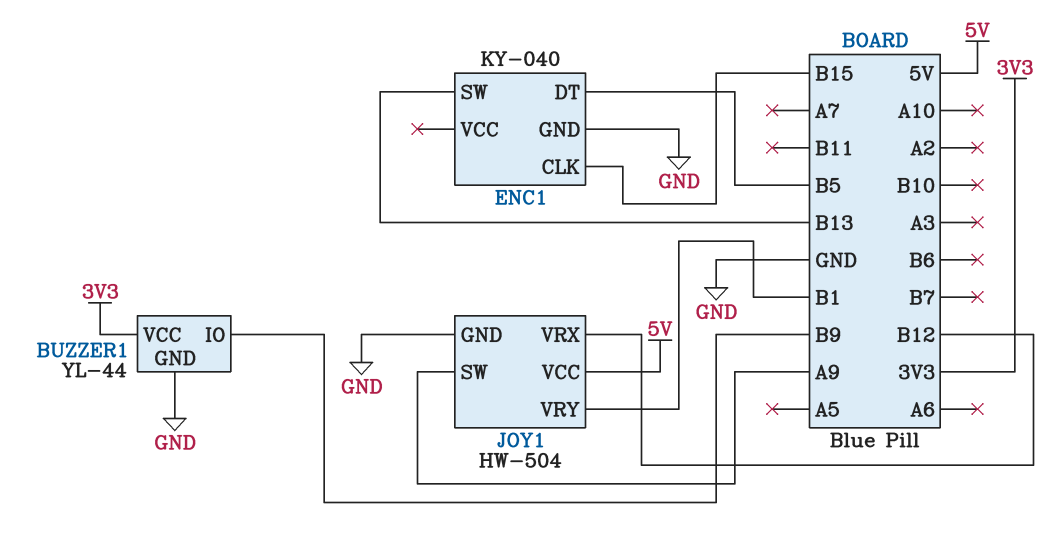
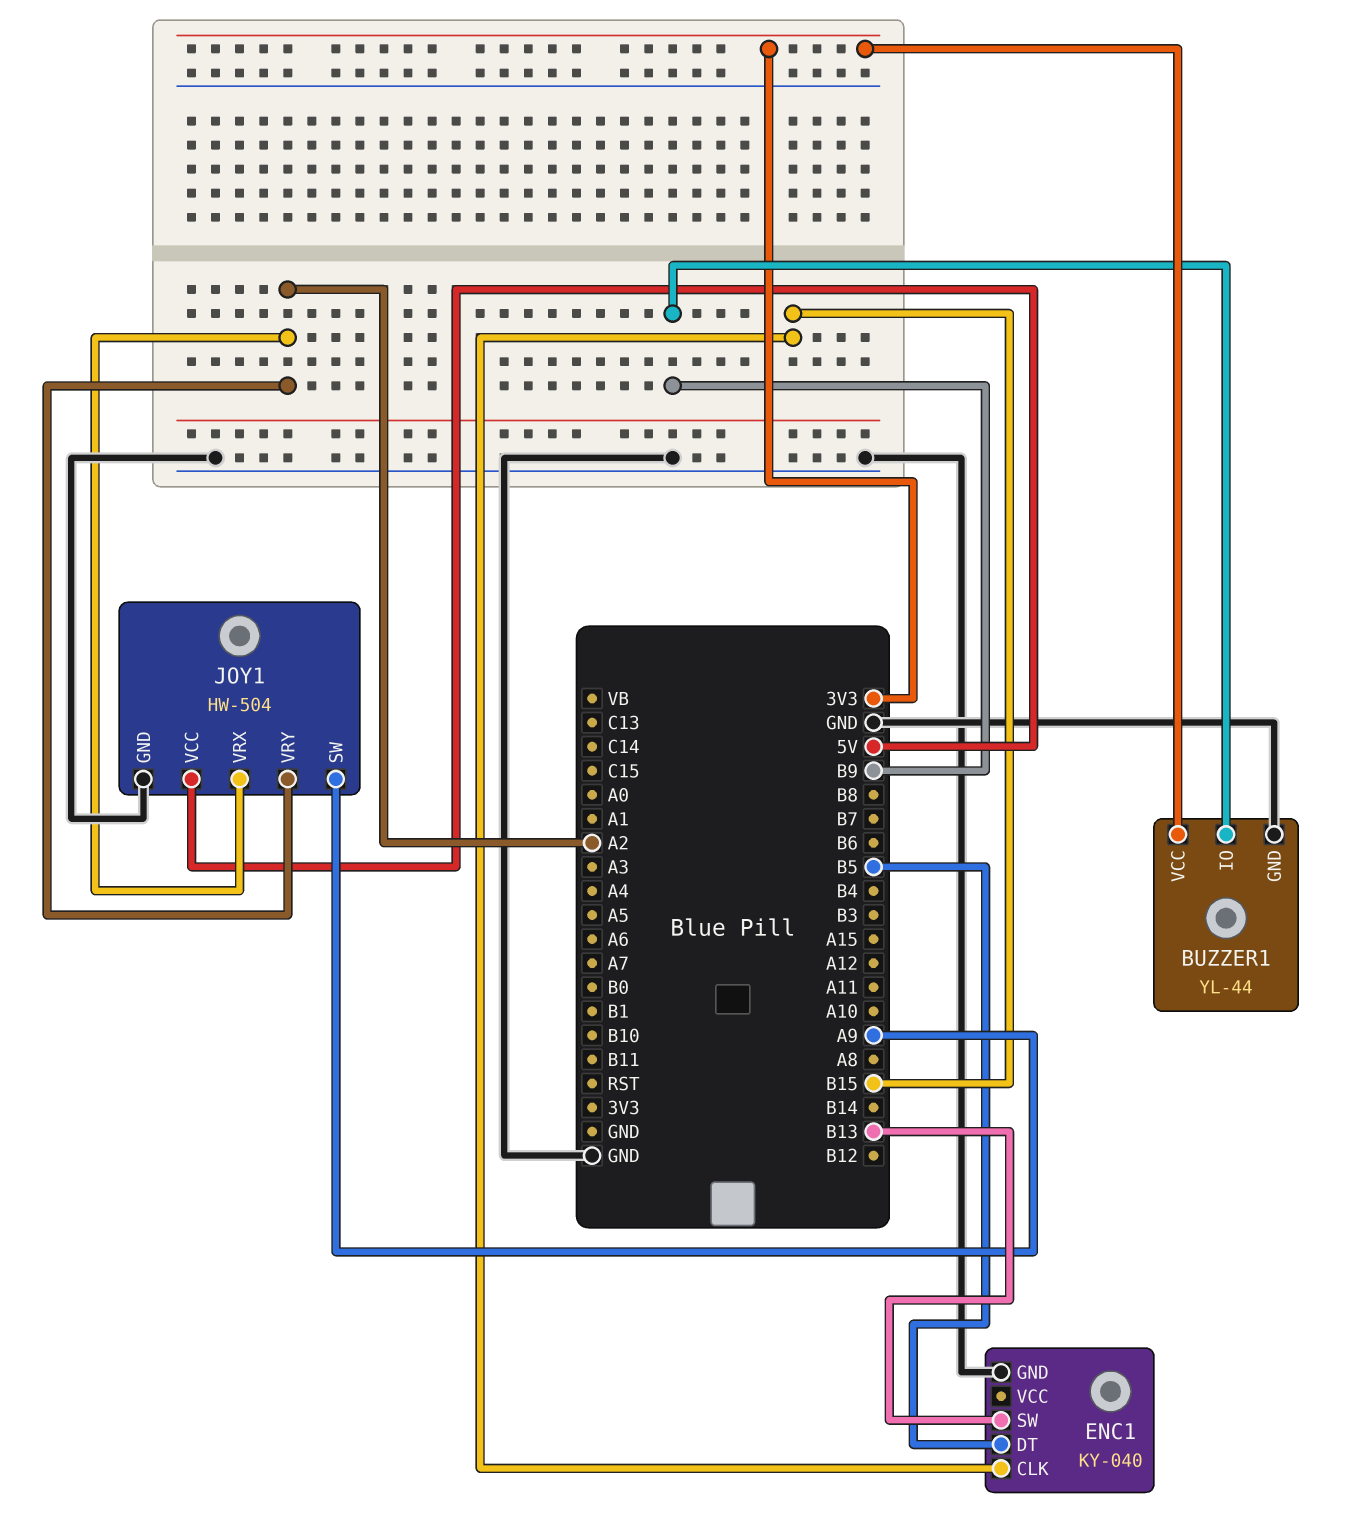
JOY1 pin VRX: B12 -> A2
JOY1 pin VRY: B1 -> A2

